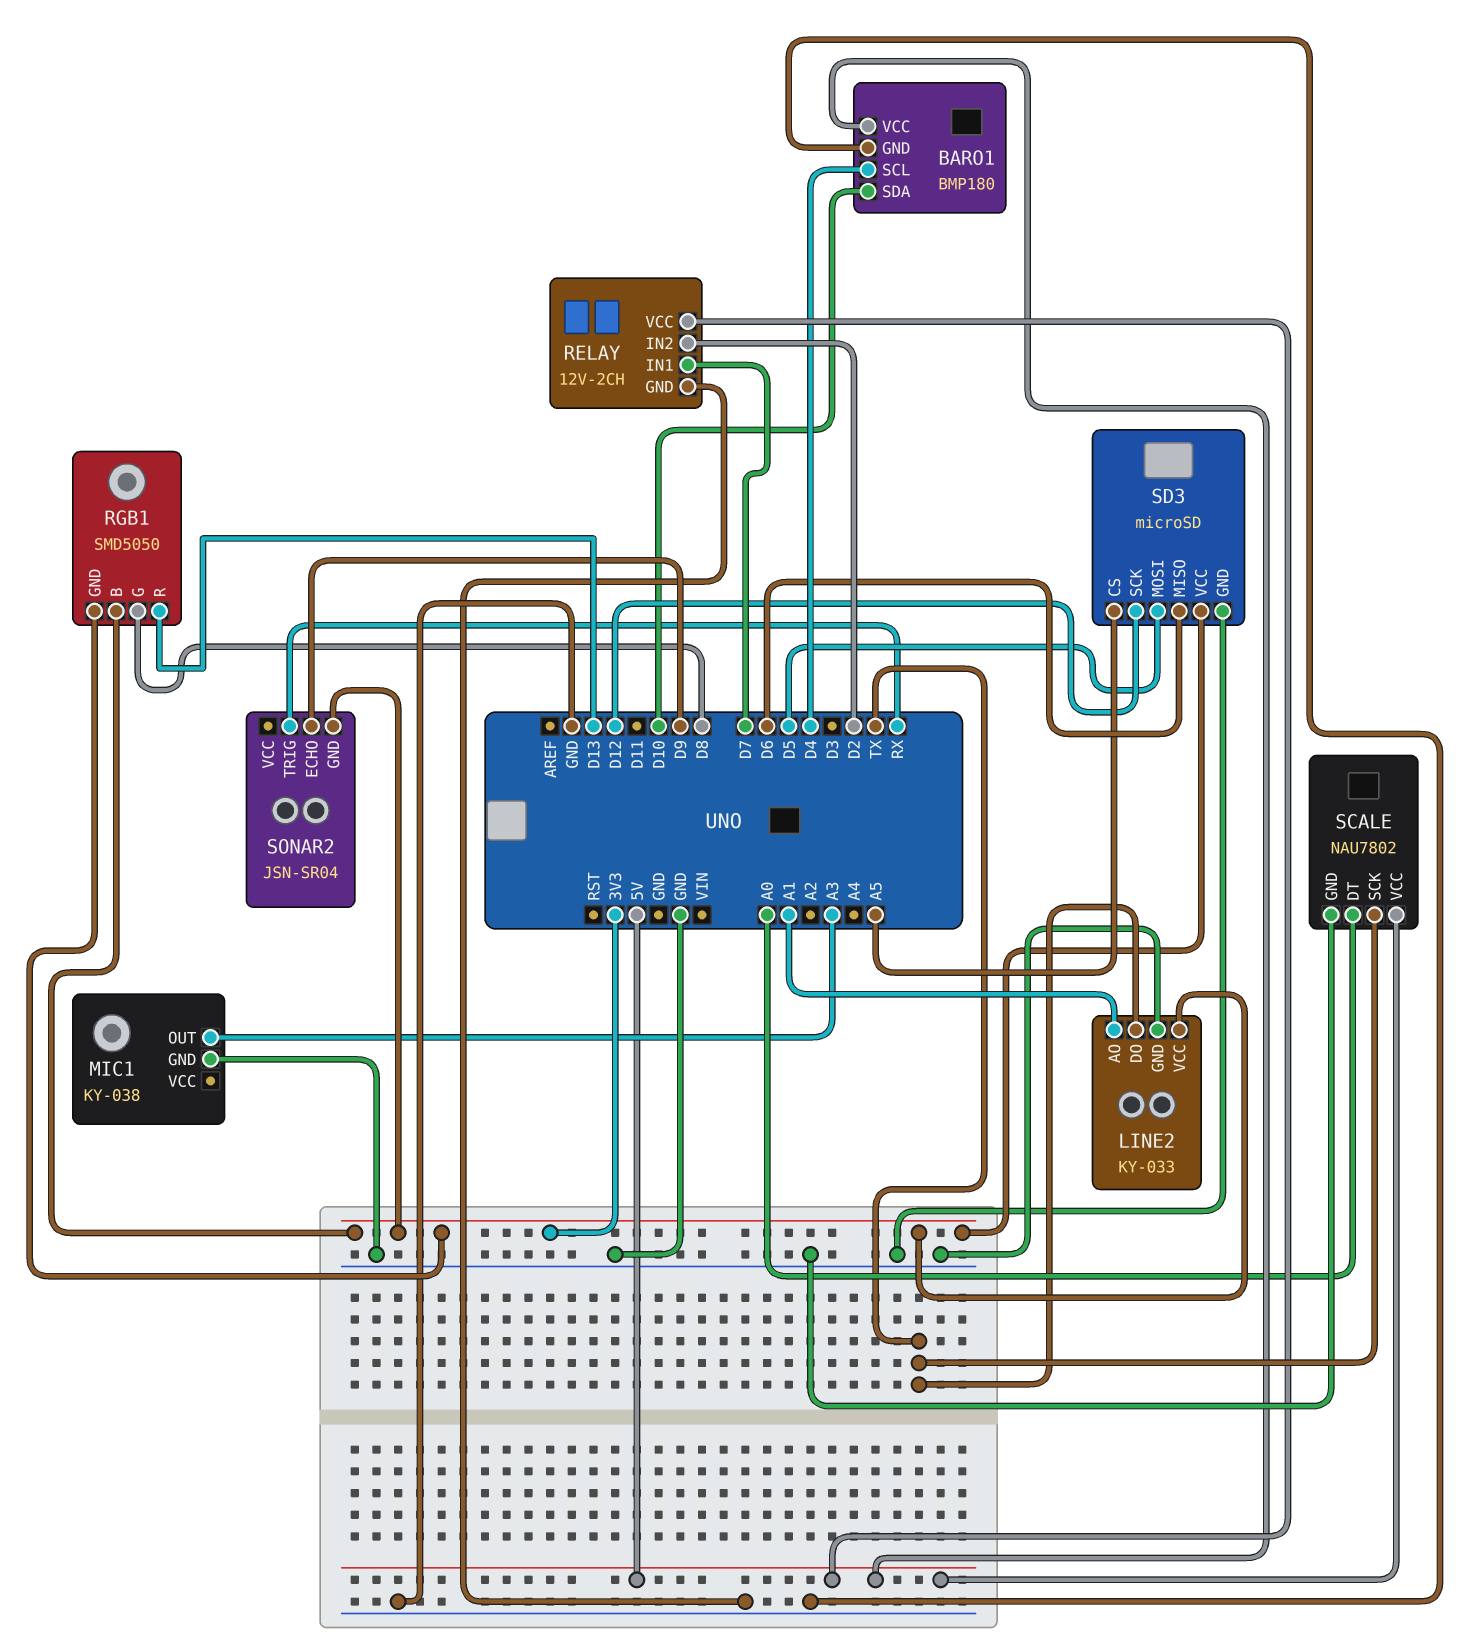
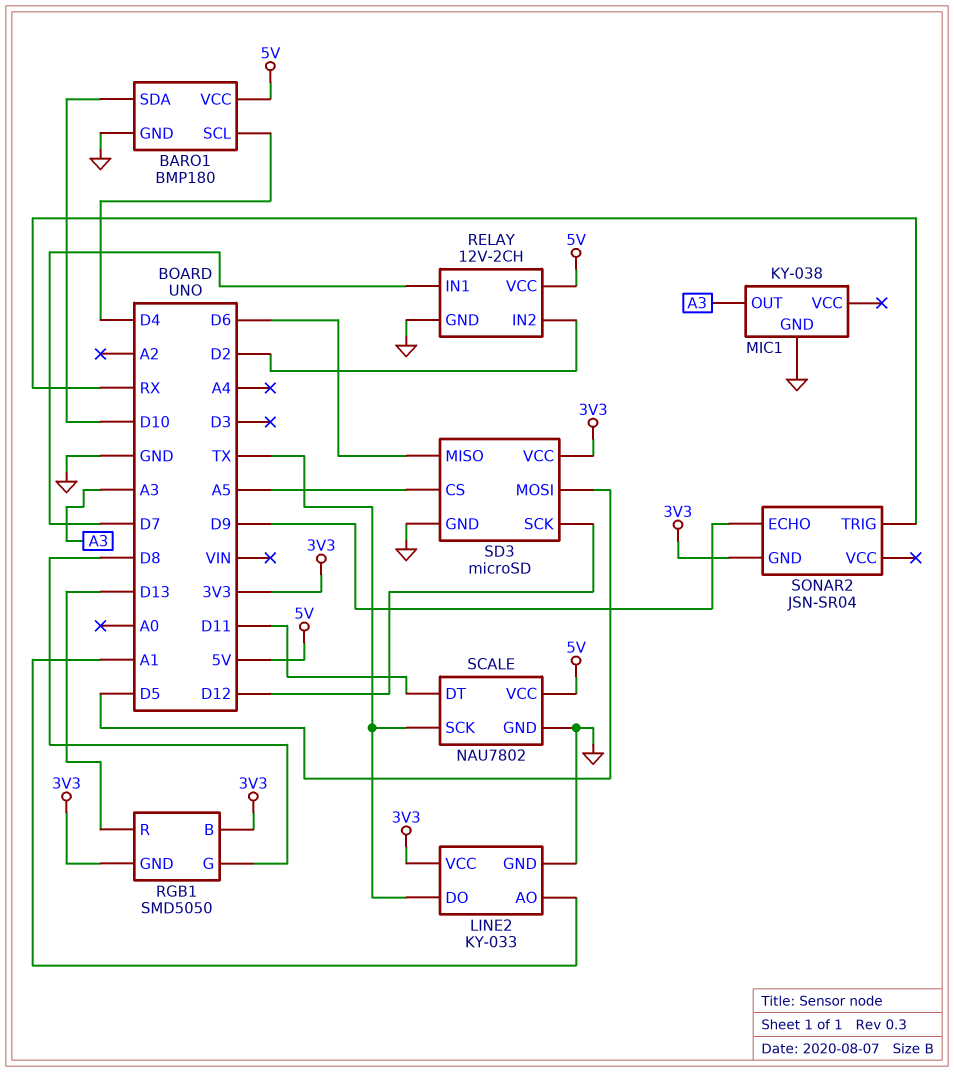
SCALE pin DT: A0 -> D11

